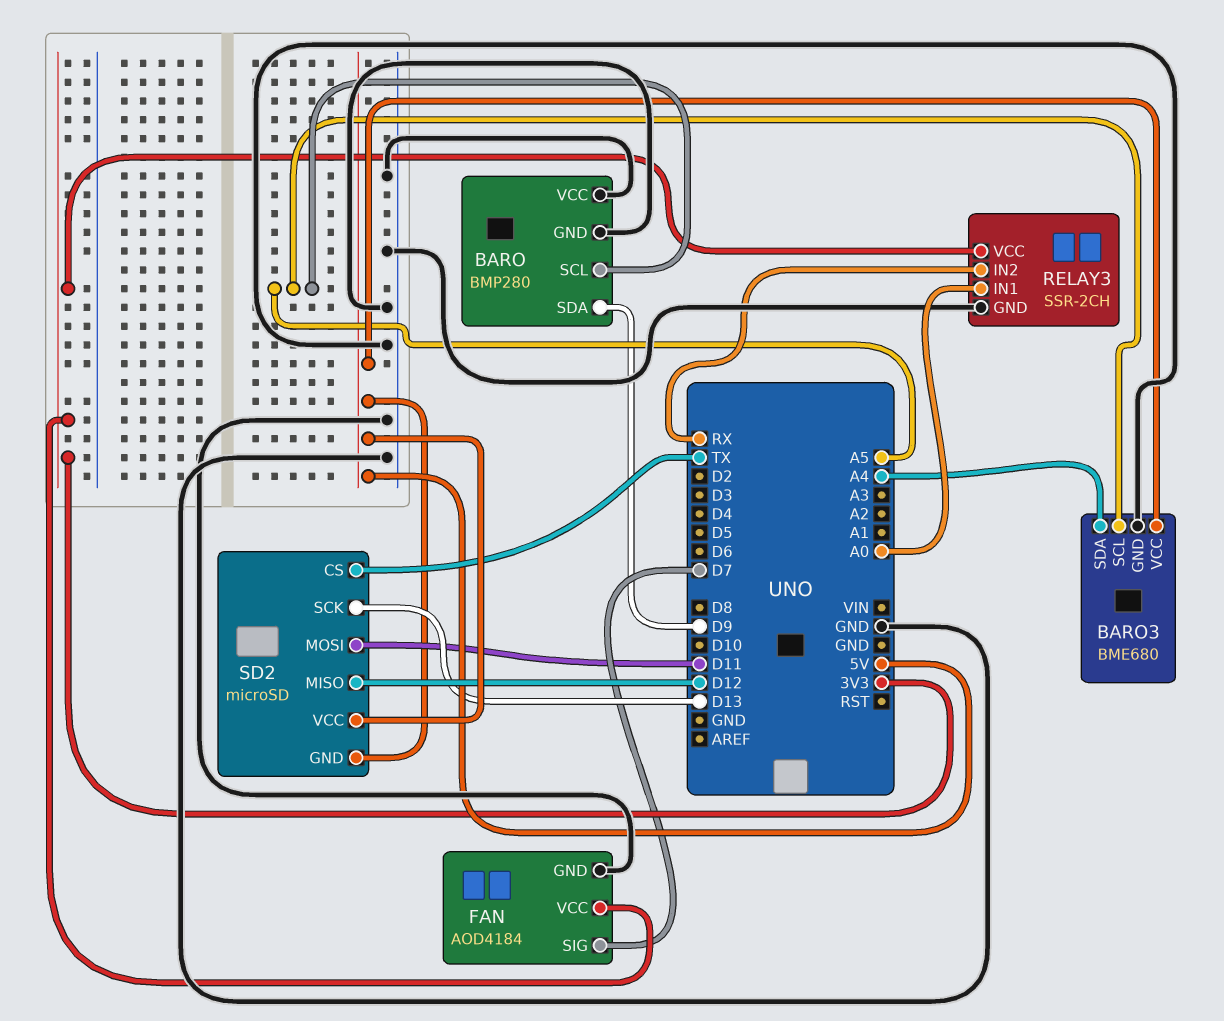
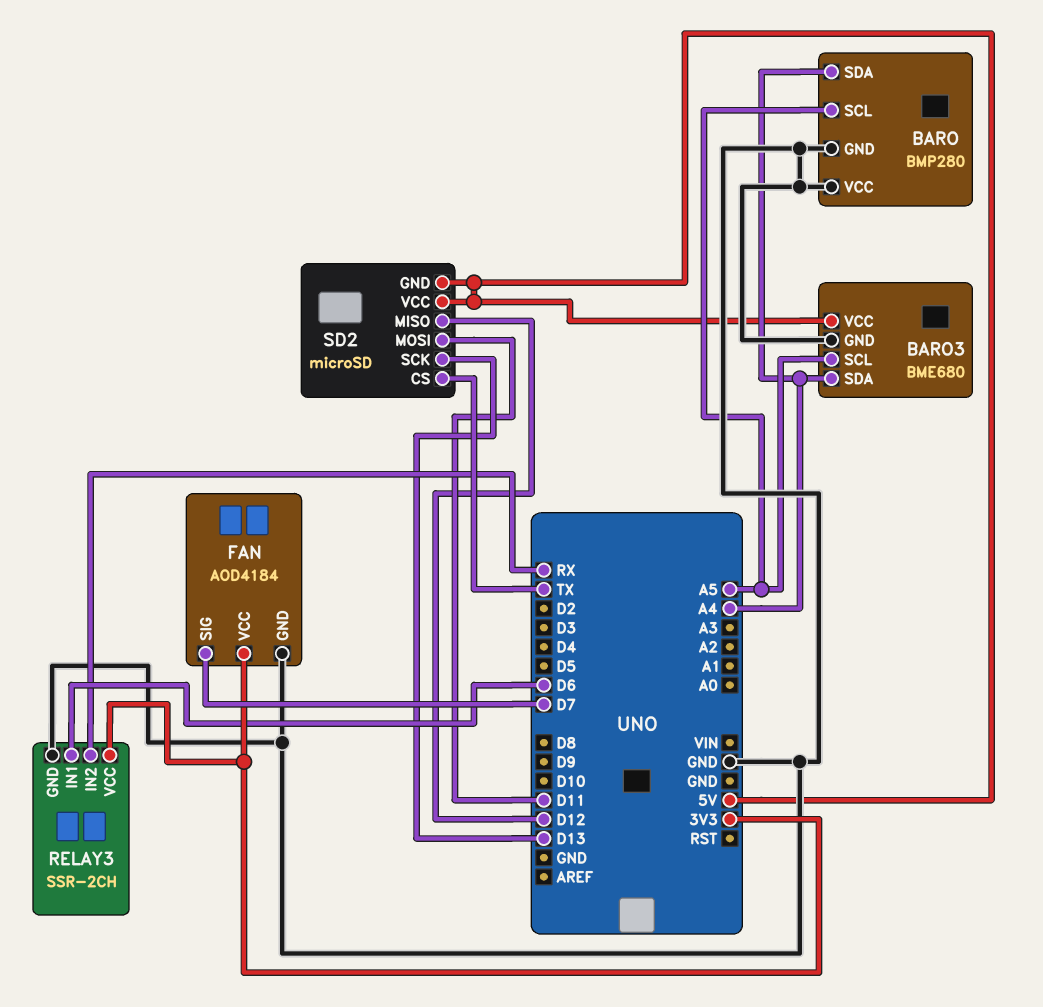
BARO pin SDA: D9 -> A4
RELAY3 pin IN1: A0 -> D6

